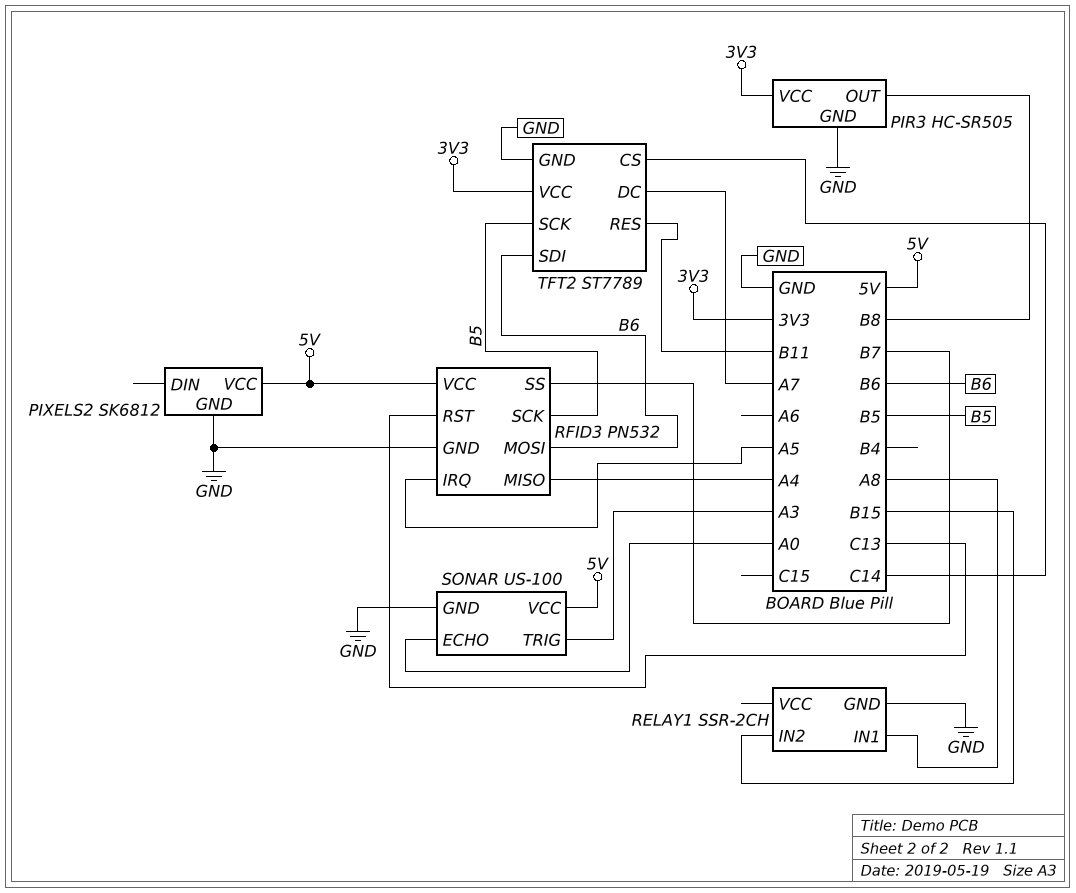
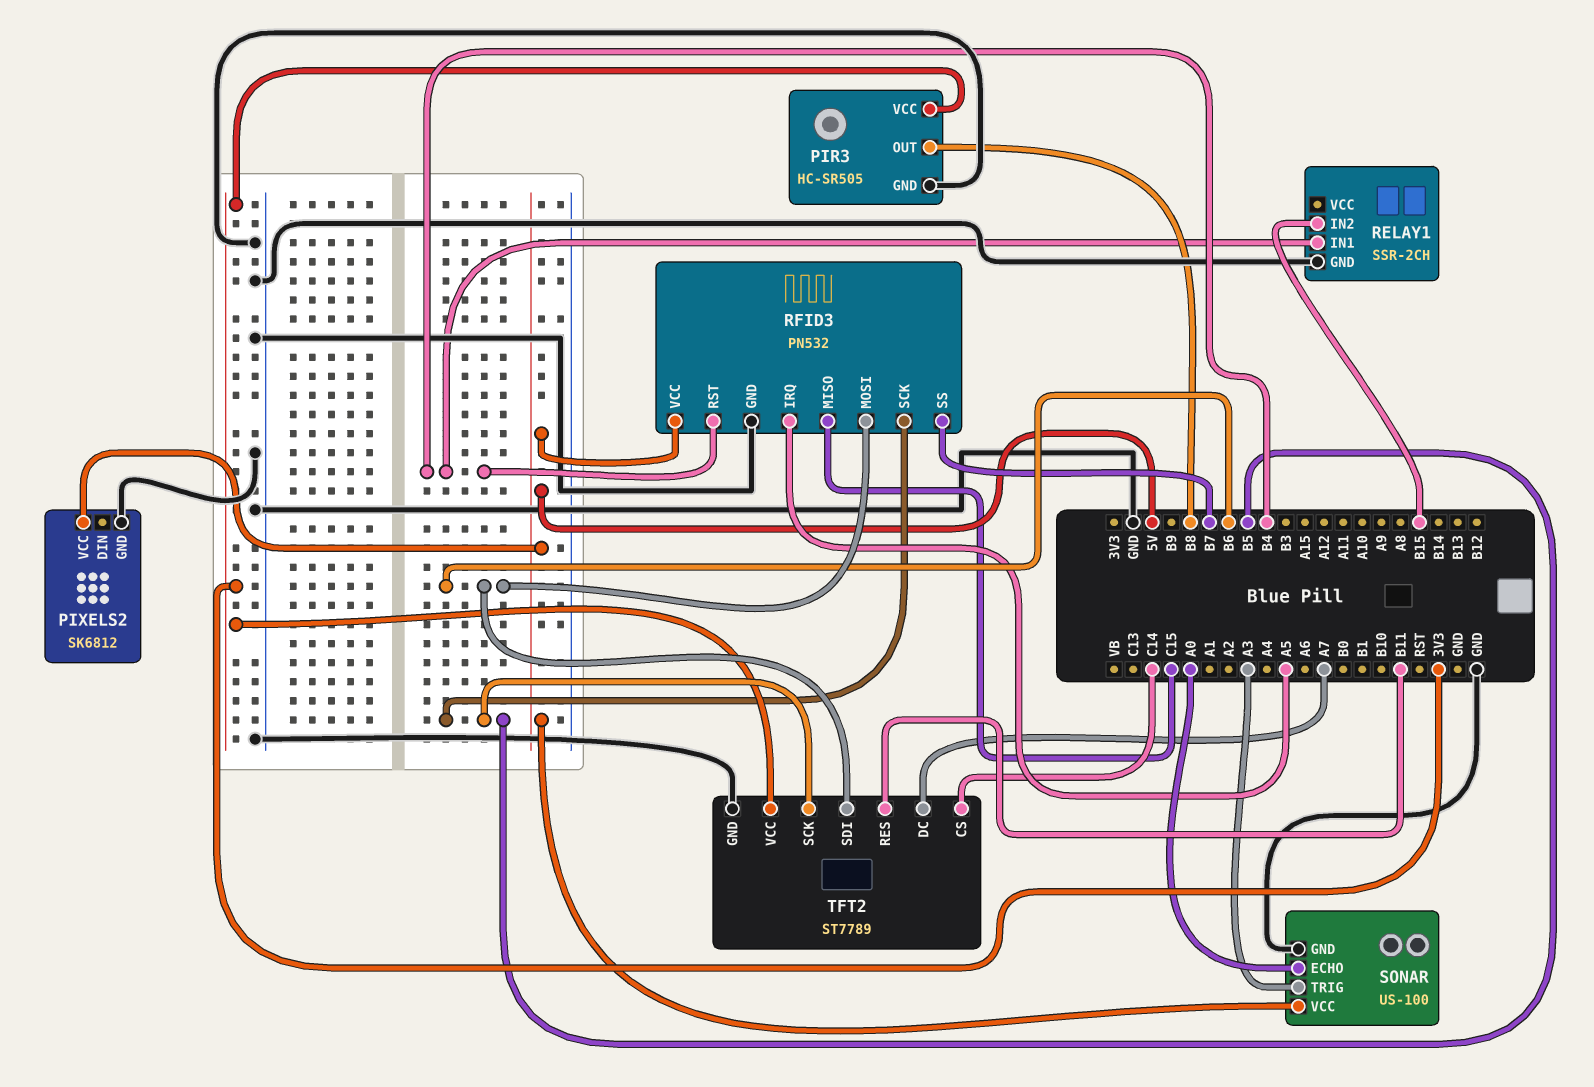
RELAY1 pin IN1: A8 -> B4
RFID3 pin MISO: A4 -> C15
RFID3 pin RST: C13 -> B4

